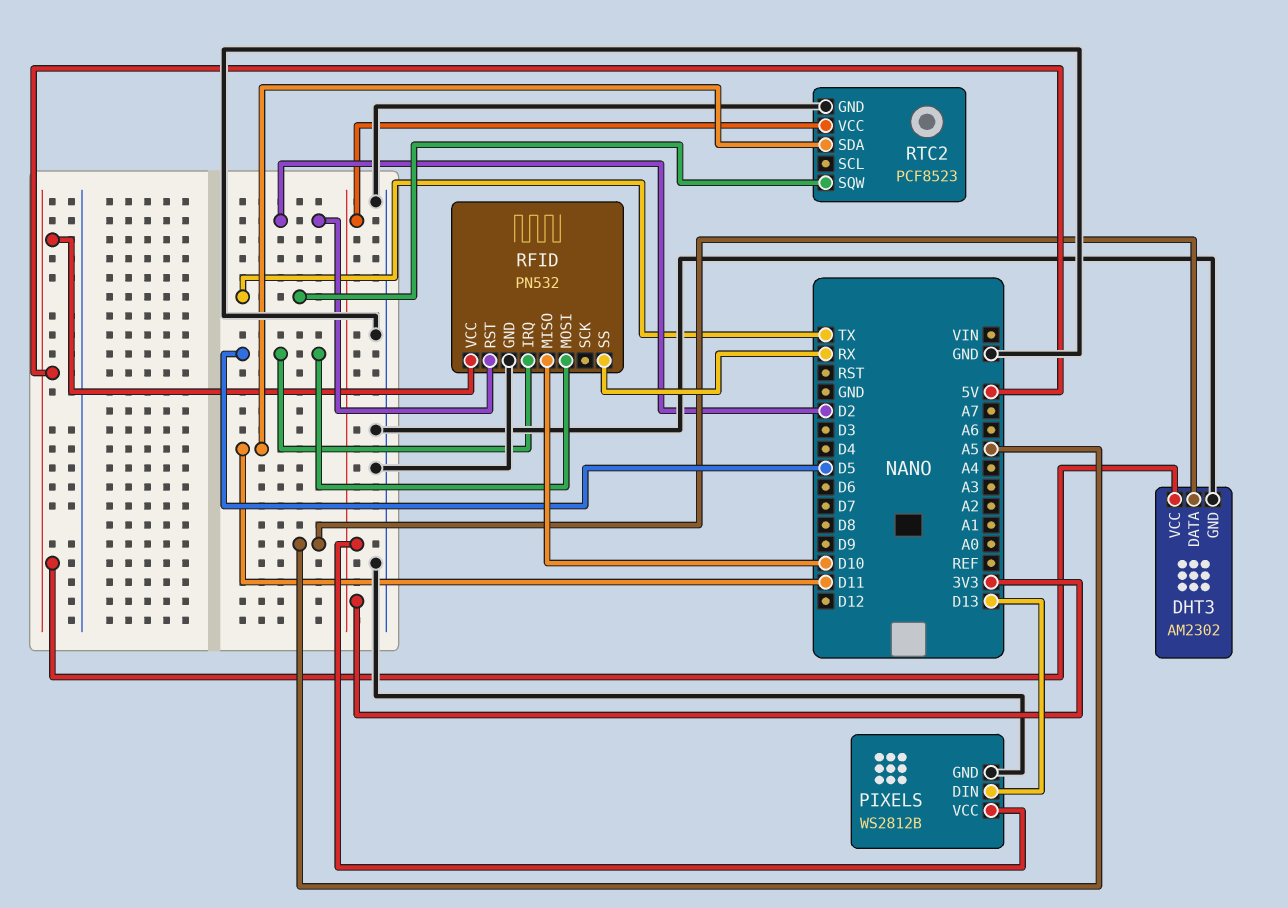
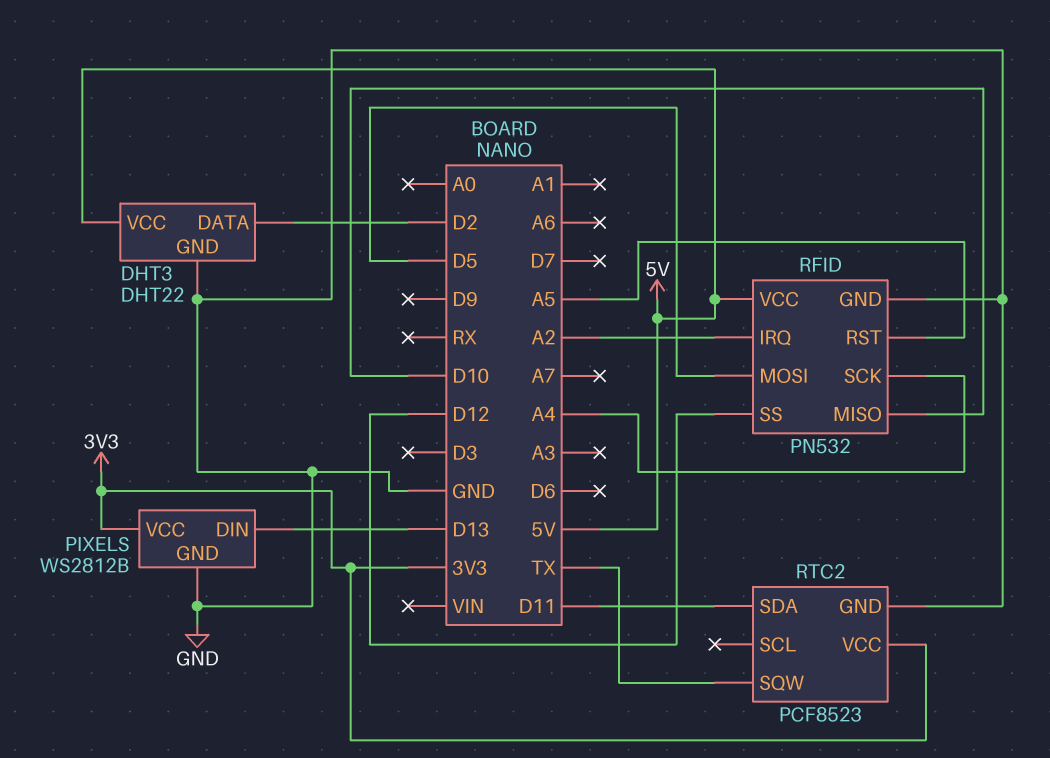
DHT3: AM2302 -> DHT22
DHT3 pin DATA: A5 -> D2
RFID pin IRQ: D5 -> A2
RFID pin RST: D2 -> A5
RFID pin SCK: none -> A4
RFID pin SS: RX -> D12

